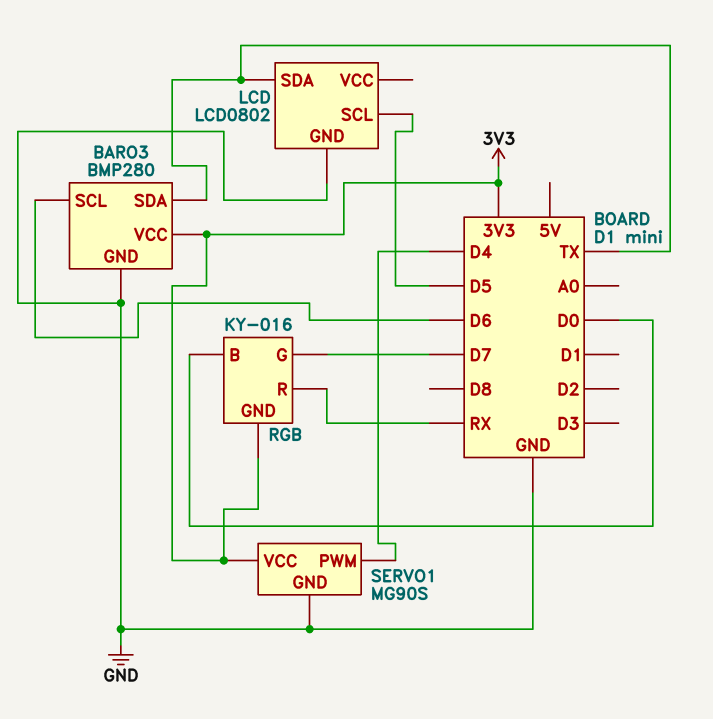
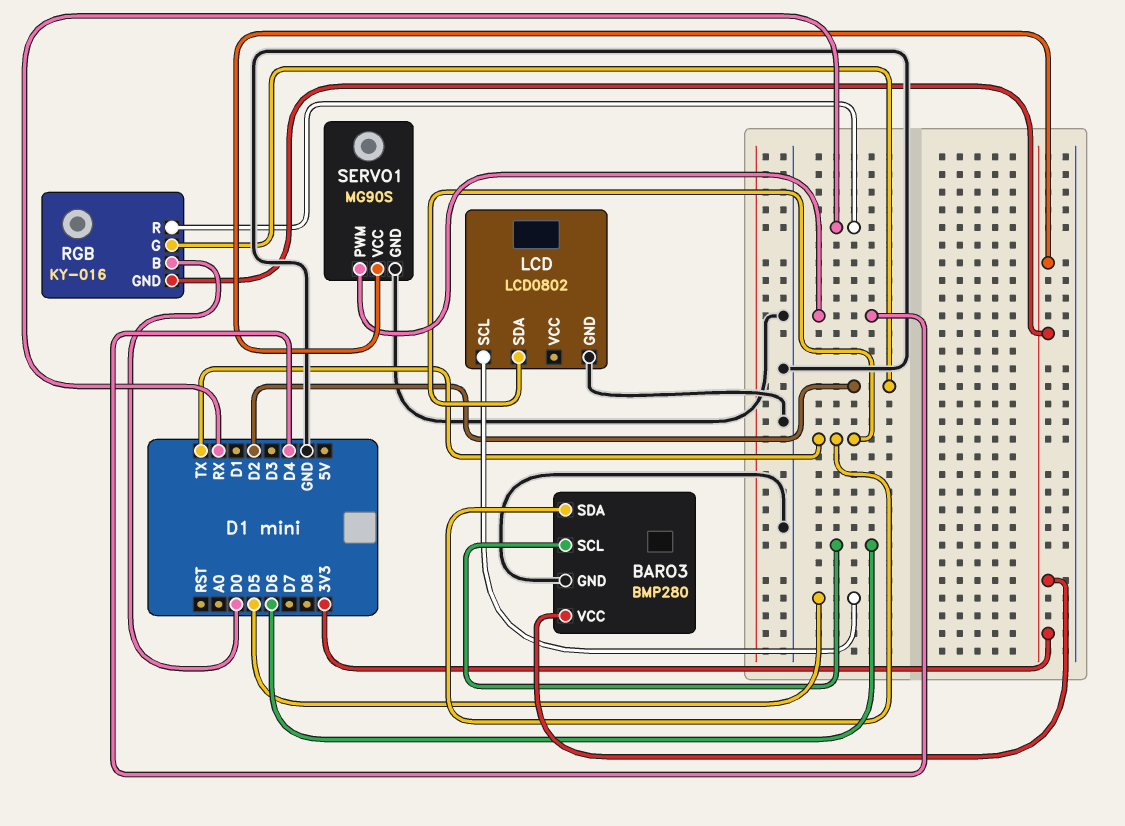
RGB pin G: D7 -> D2

